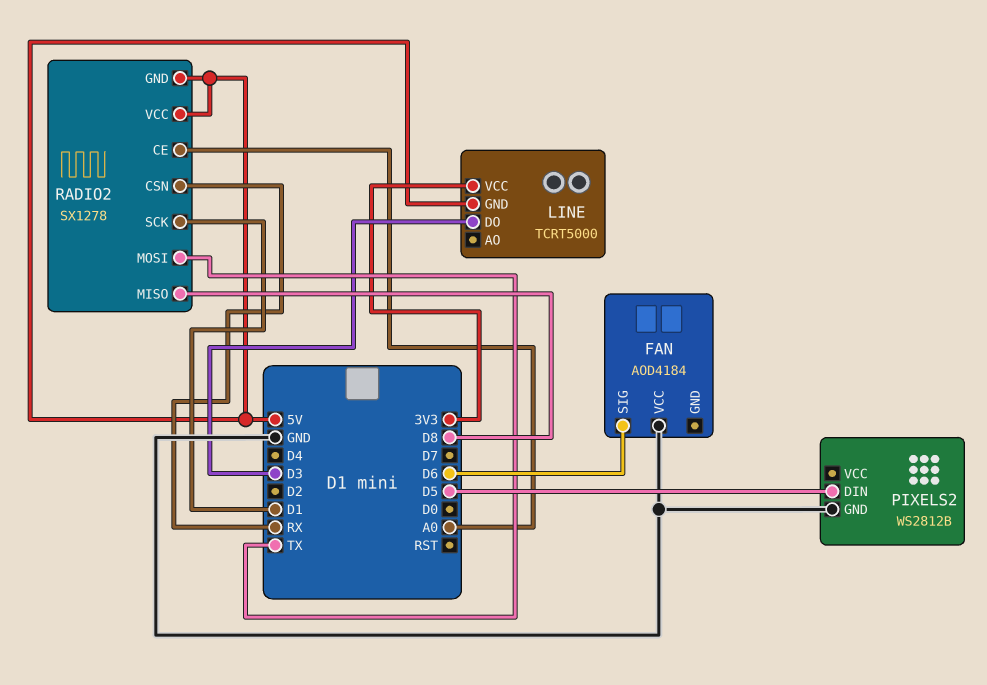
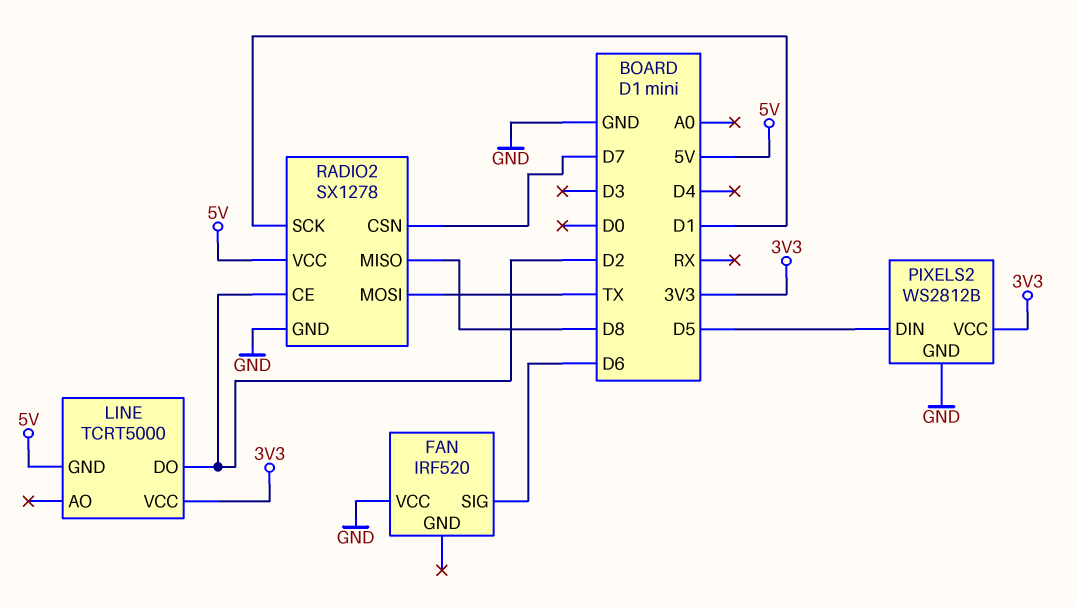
FAN: AOD4184 -> IRF520
LINE pin DO: D3 -> D2
PIXELS2 pin VCC: none -> 3V3
RADIO2 pin CE: A0 -> D2
RADIO2 pin CSN: RX -> D7
RADIO2 pin GND: 5V -> GND

